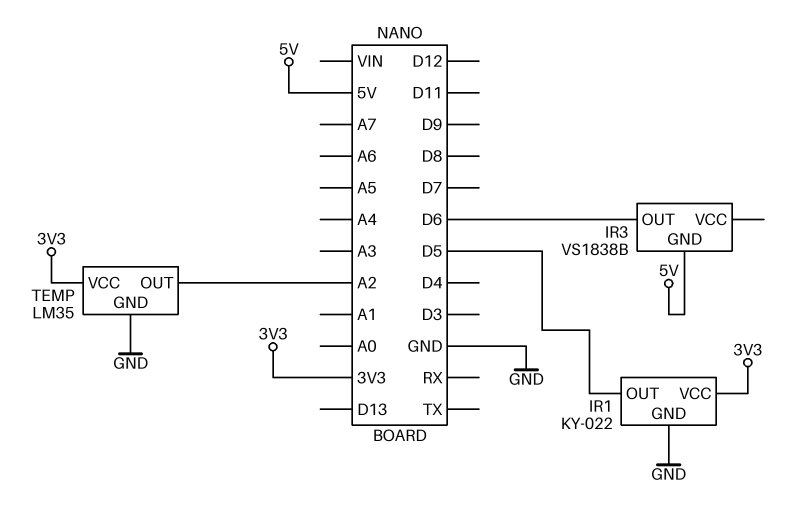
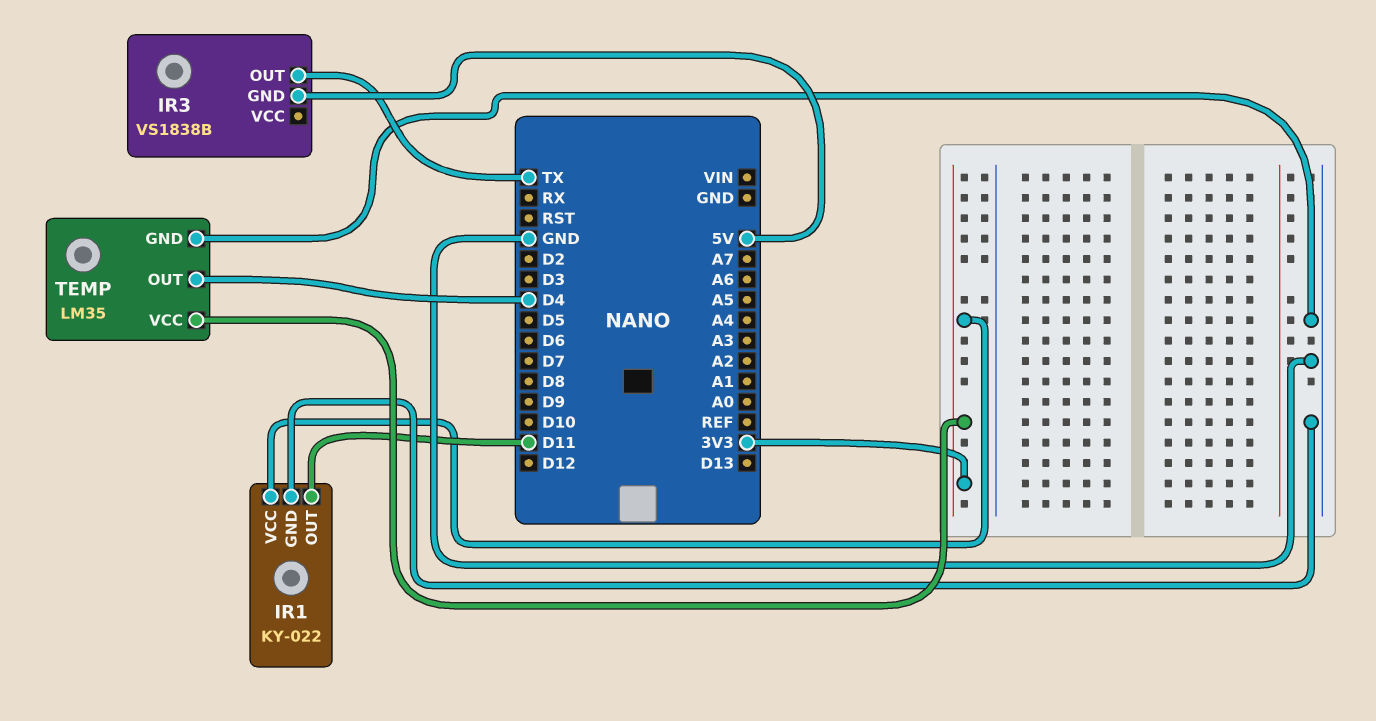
IR1 pin OUT: D5 -> D11
IR3 pin OUT: D6 -> TX
TEMP pin OUT: A2 -> D4

